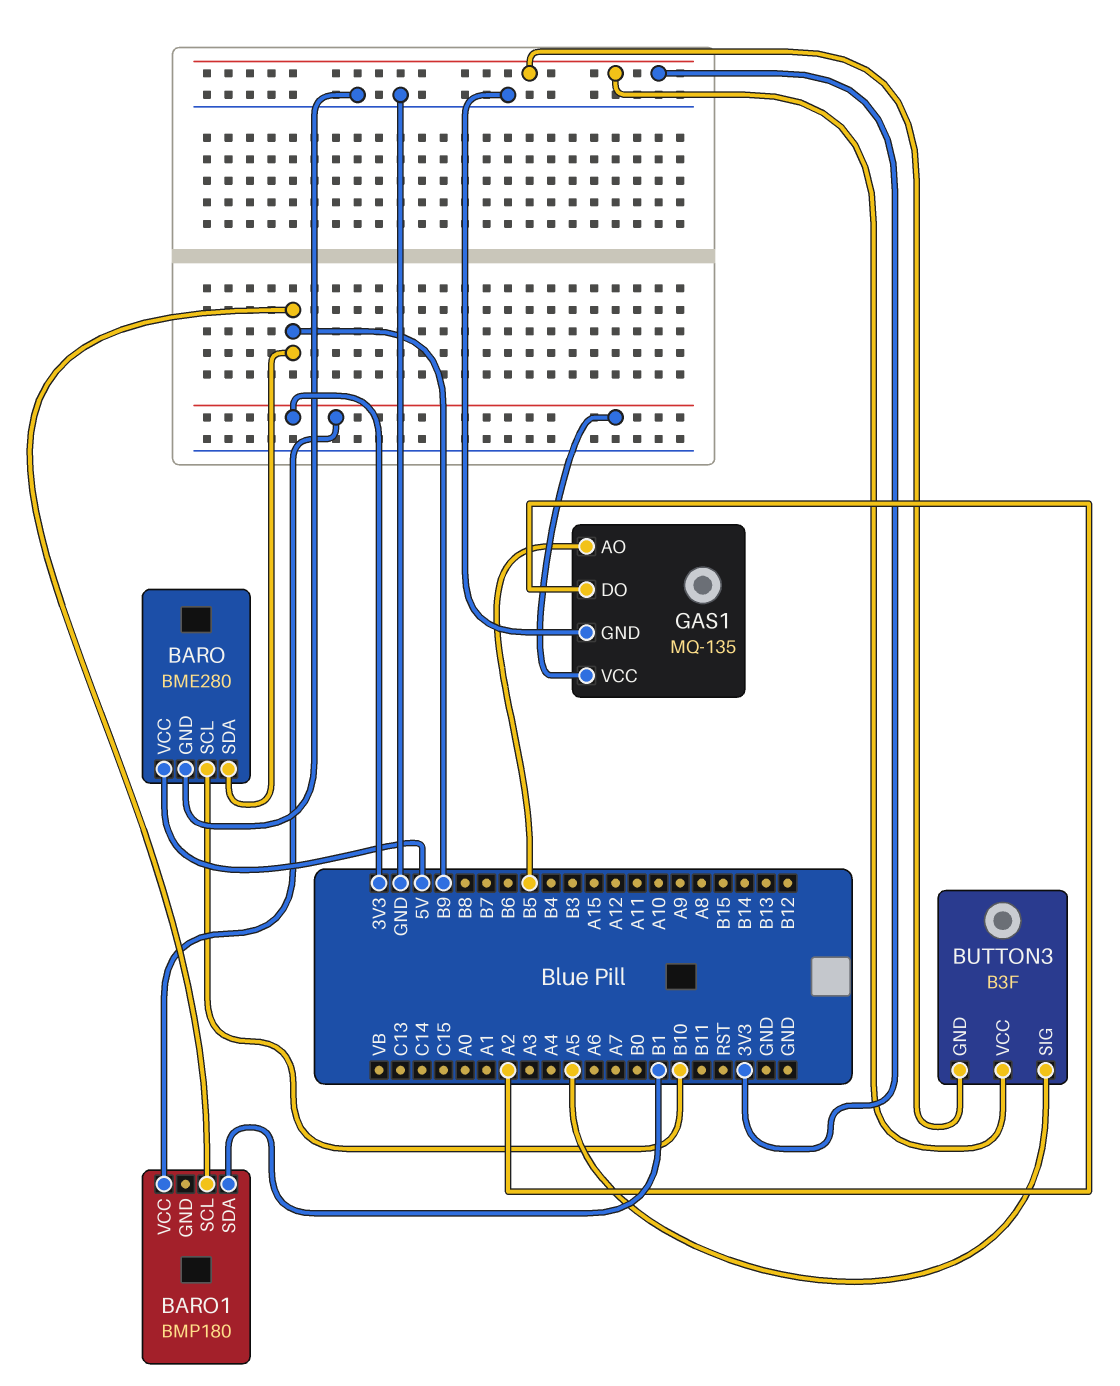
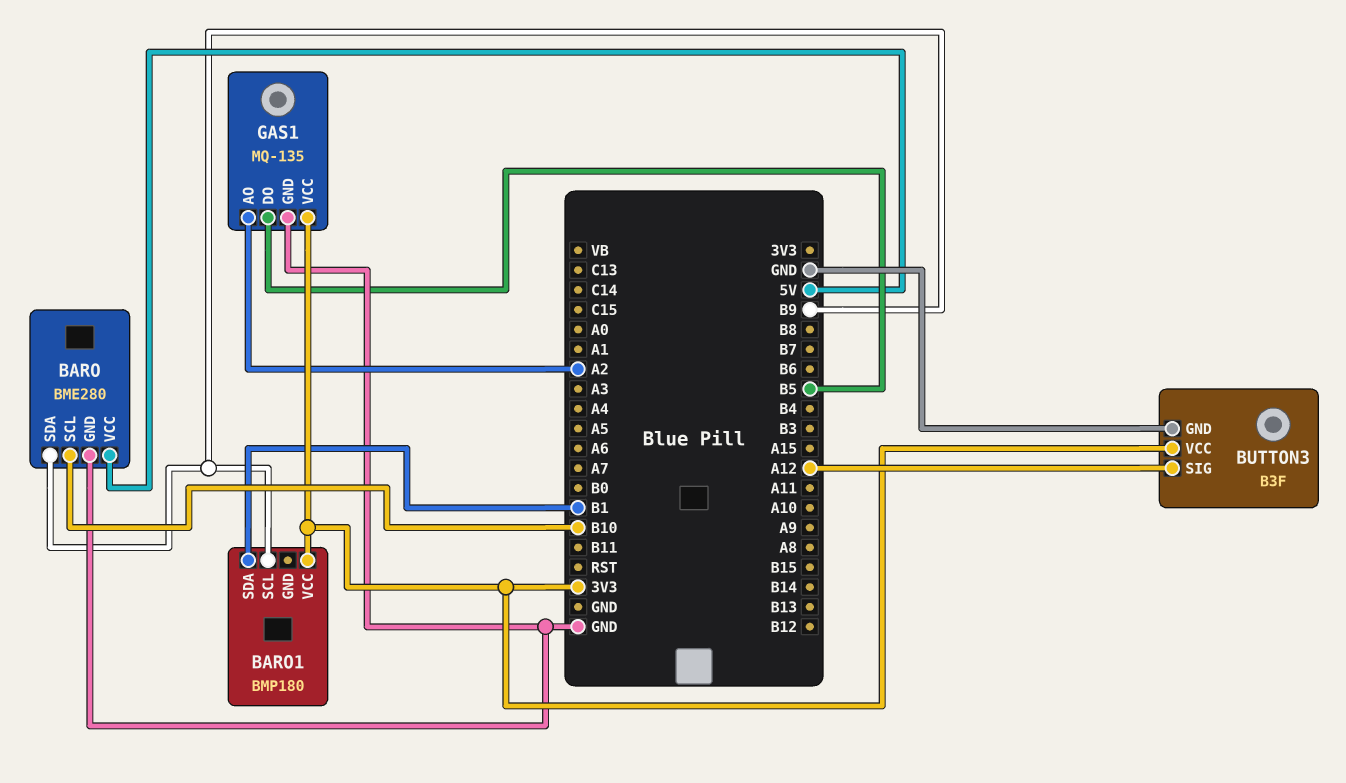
BUTTON3 pin GND: 3V3 -> GND
BUTTON3 pin SIG: A5 -> A12
GAS1 pin AO: B5 -> A2
GAS1 pin DO: A2 -> B5

